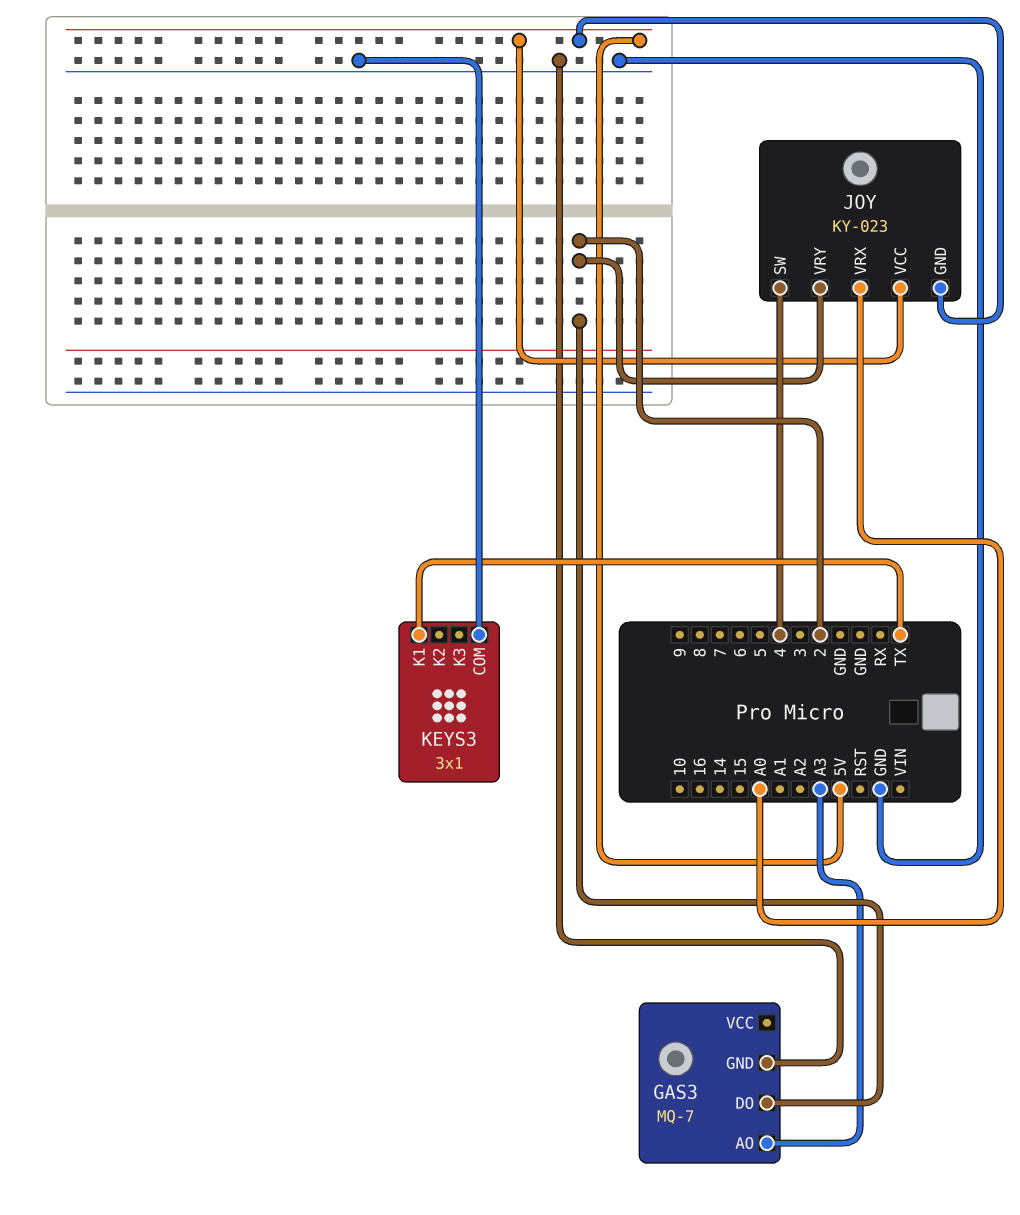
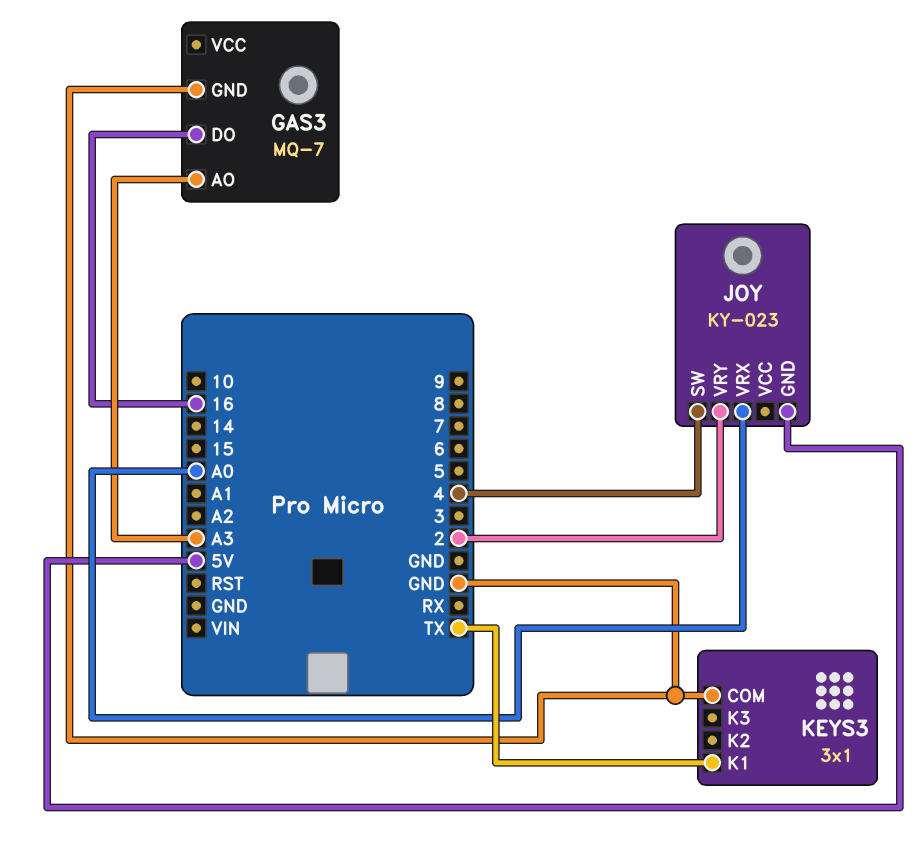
GAS3 pin DO: 2 -> 16
JOY pin VCC: 5V -> none

